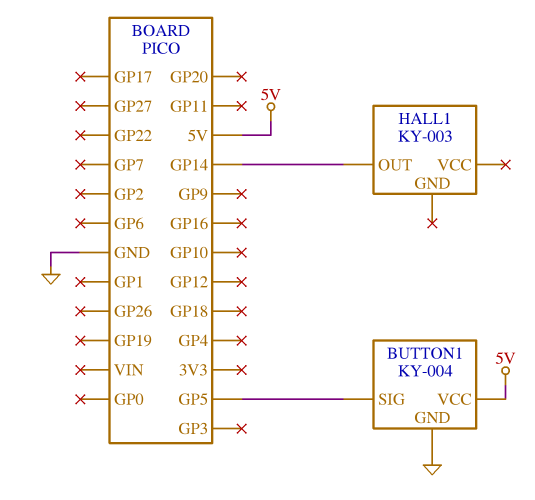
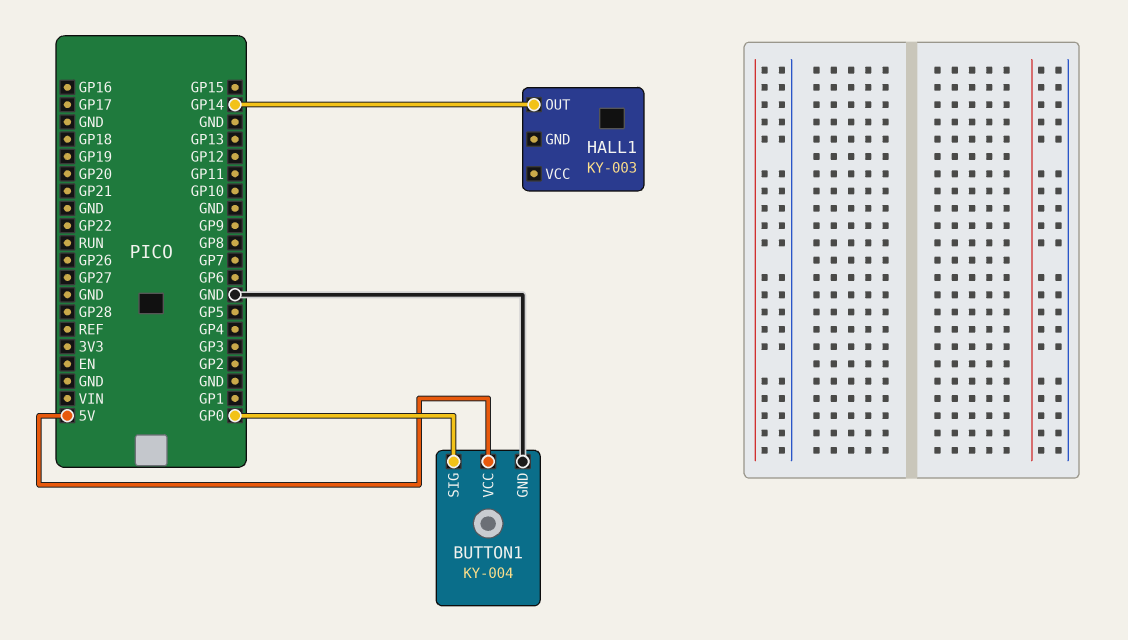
BUTTON1 pin SIG: GP5 -> GP0

